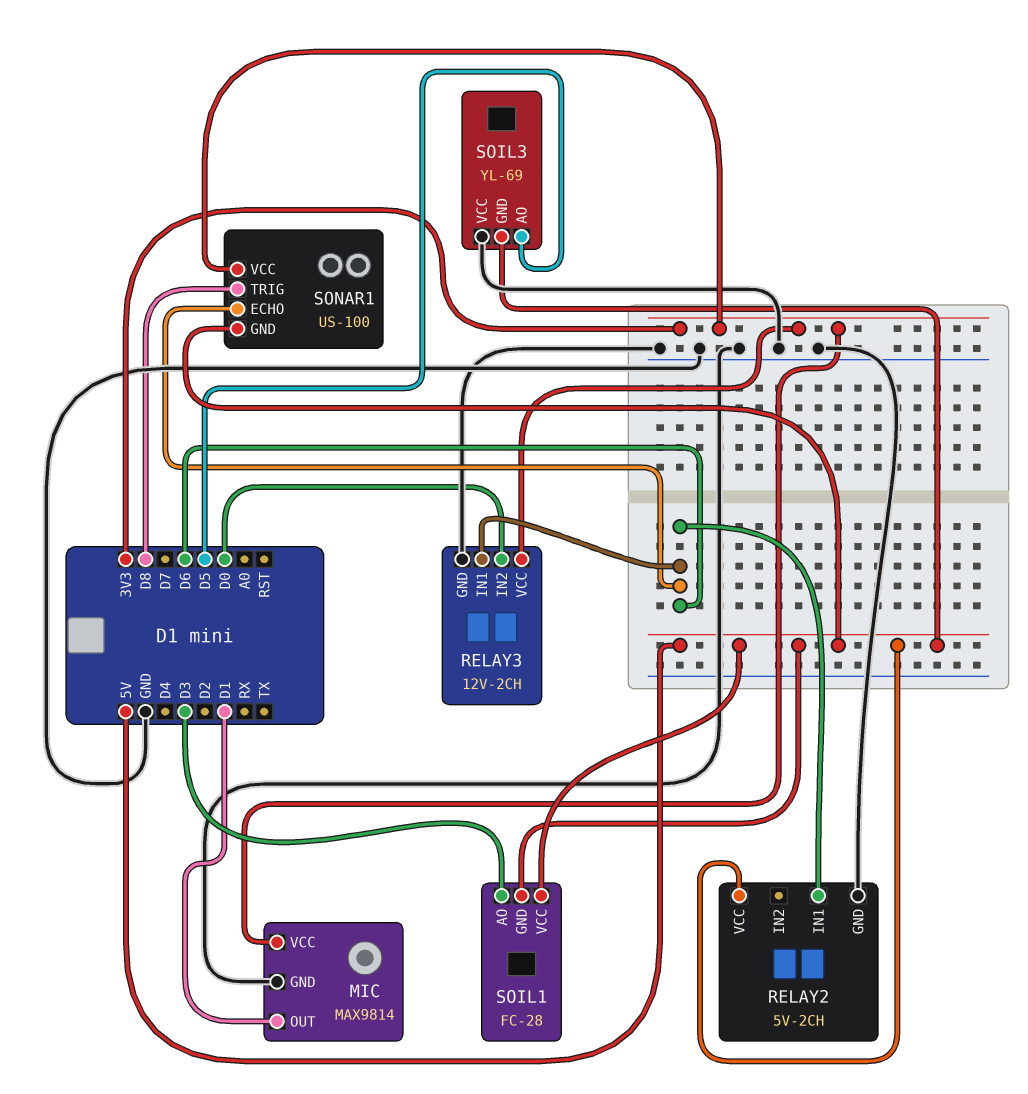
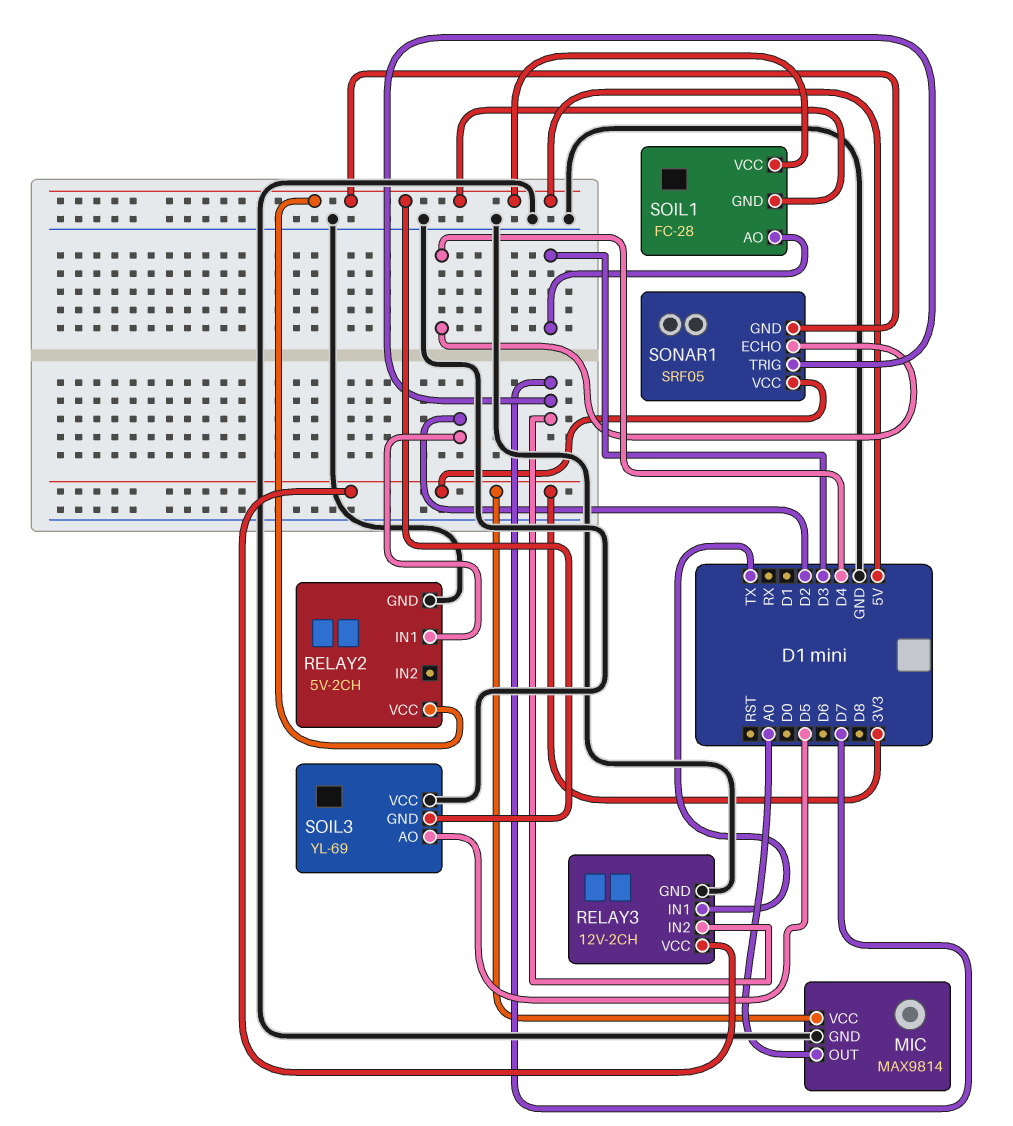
MIC pin OUT: D1 -> A0
RELAY2 pin IN1: D6 -> D2
RELAY3 pin IN1: D6 -> TX
RELAY3 pin IN2: D0 -> D7
SONAR1: US-100 -> SRF05
SONAR1 pin ECHO: D6 -> D4
SONAR1 pin TRIG: D8 -> D7

